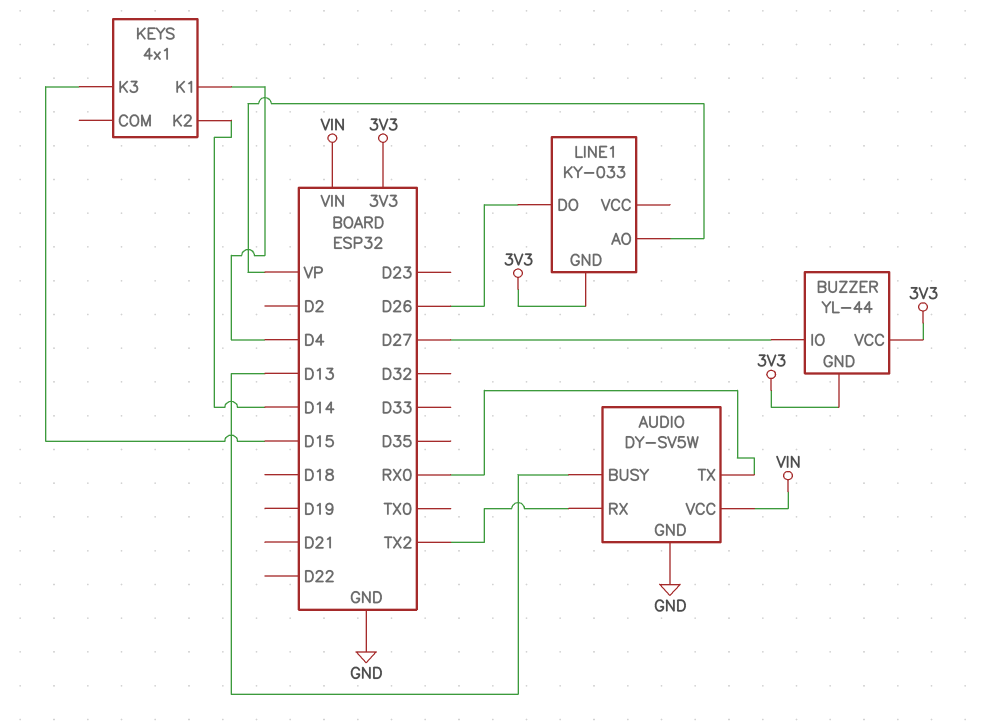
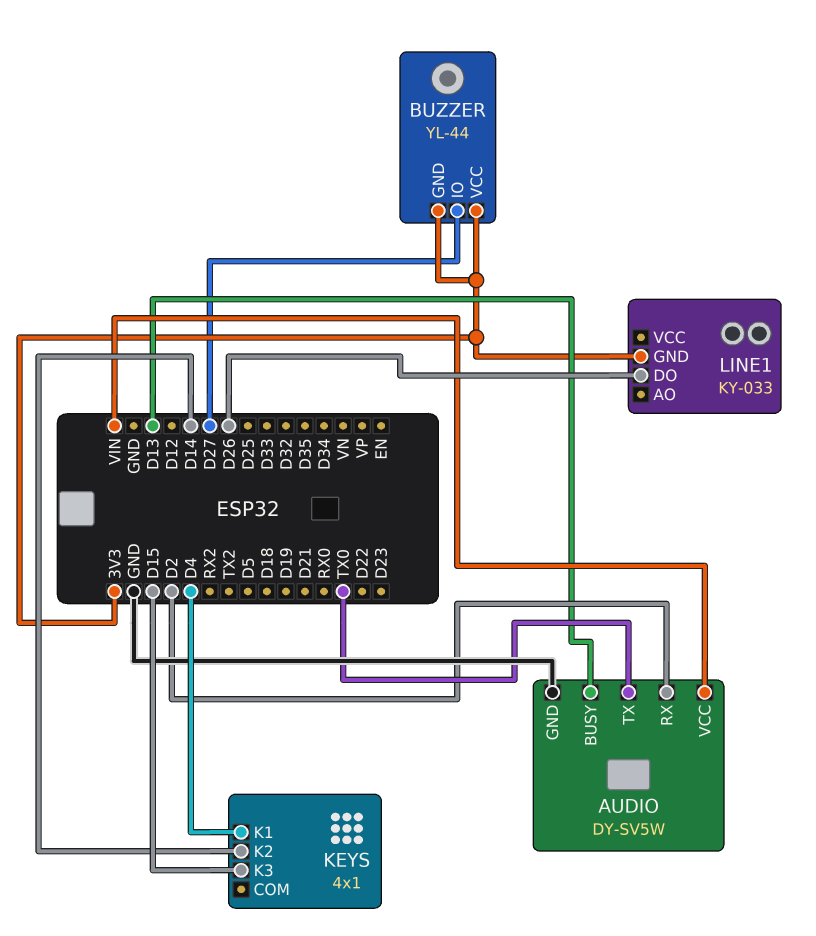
AUDIO pin RX: TX2 -> D2
AUDIO pin TX: RX0 -> TX0
LINE1 pin AO: VP -> none

